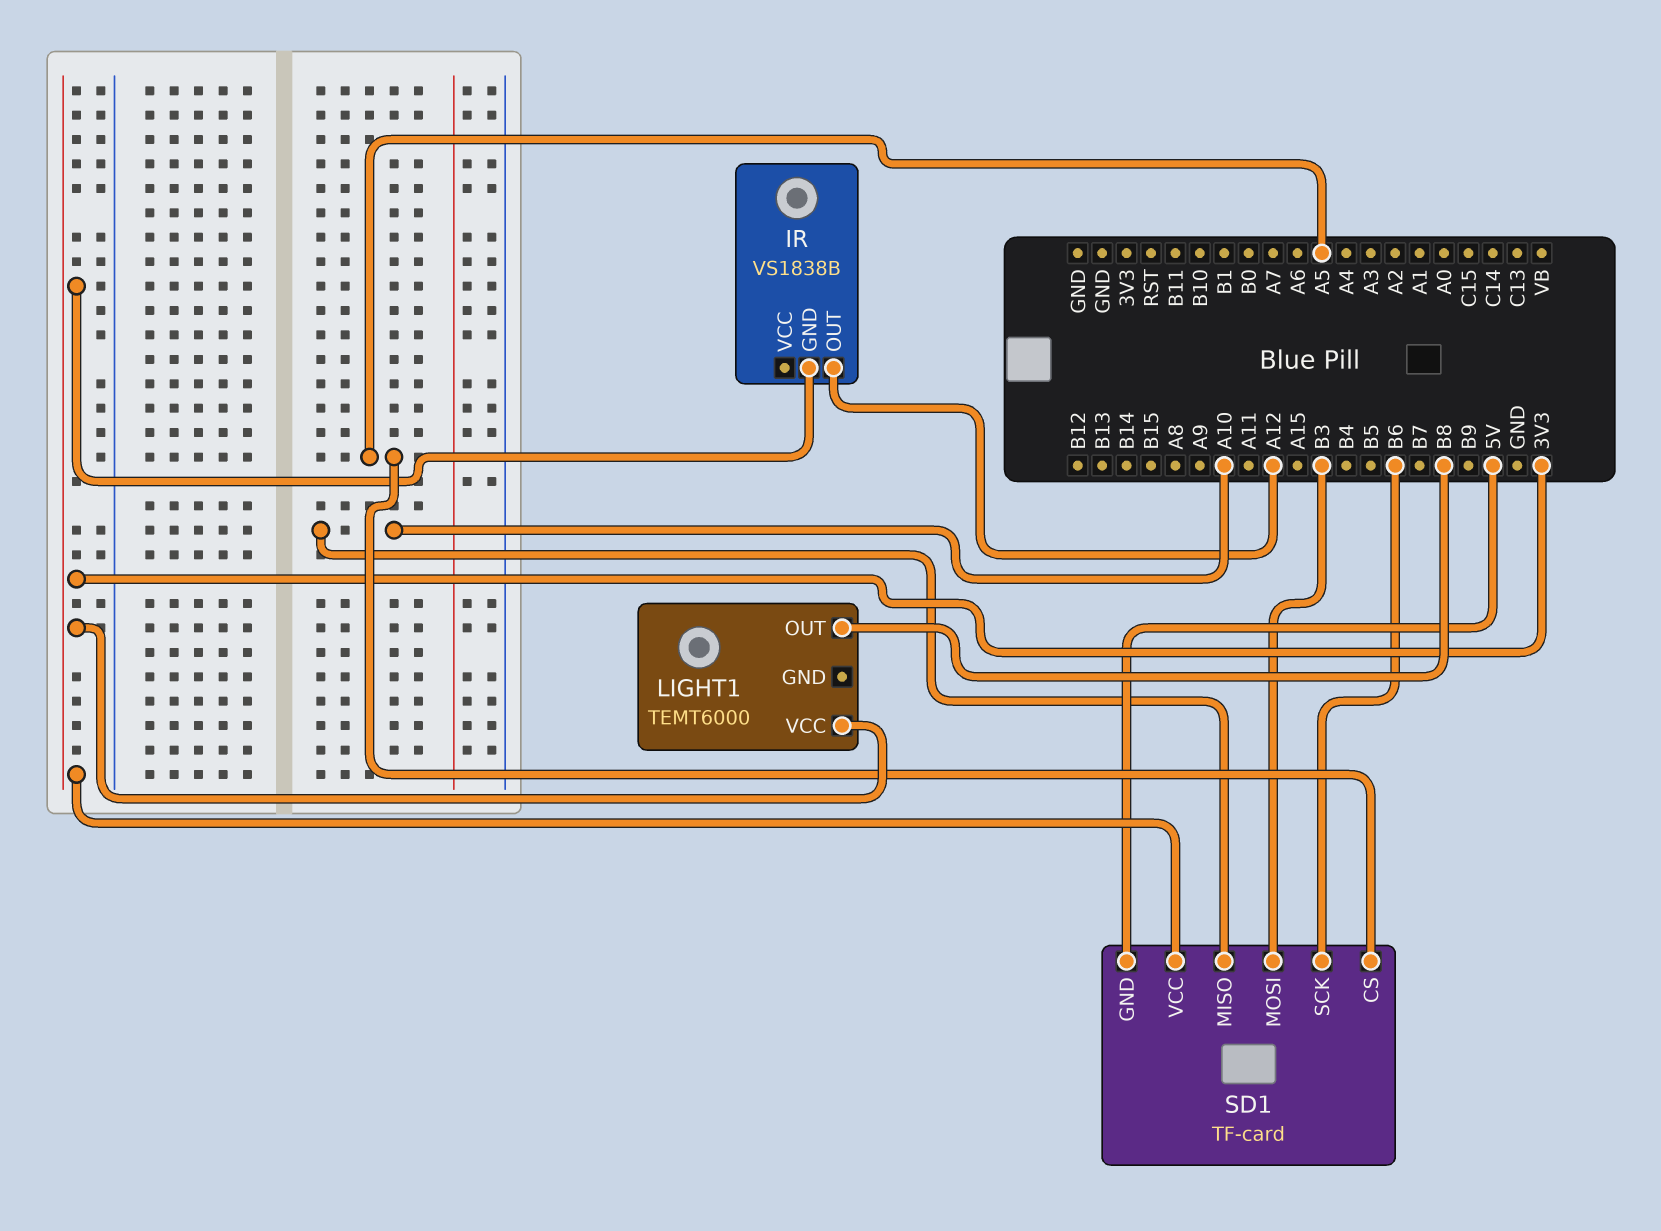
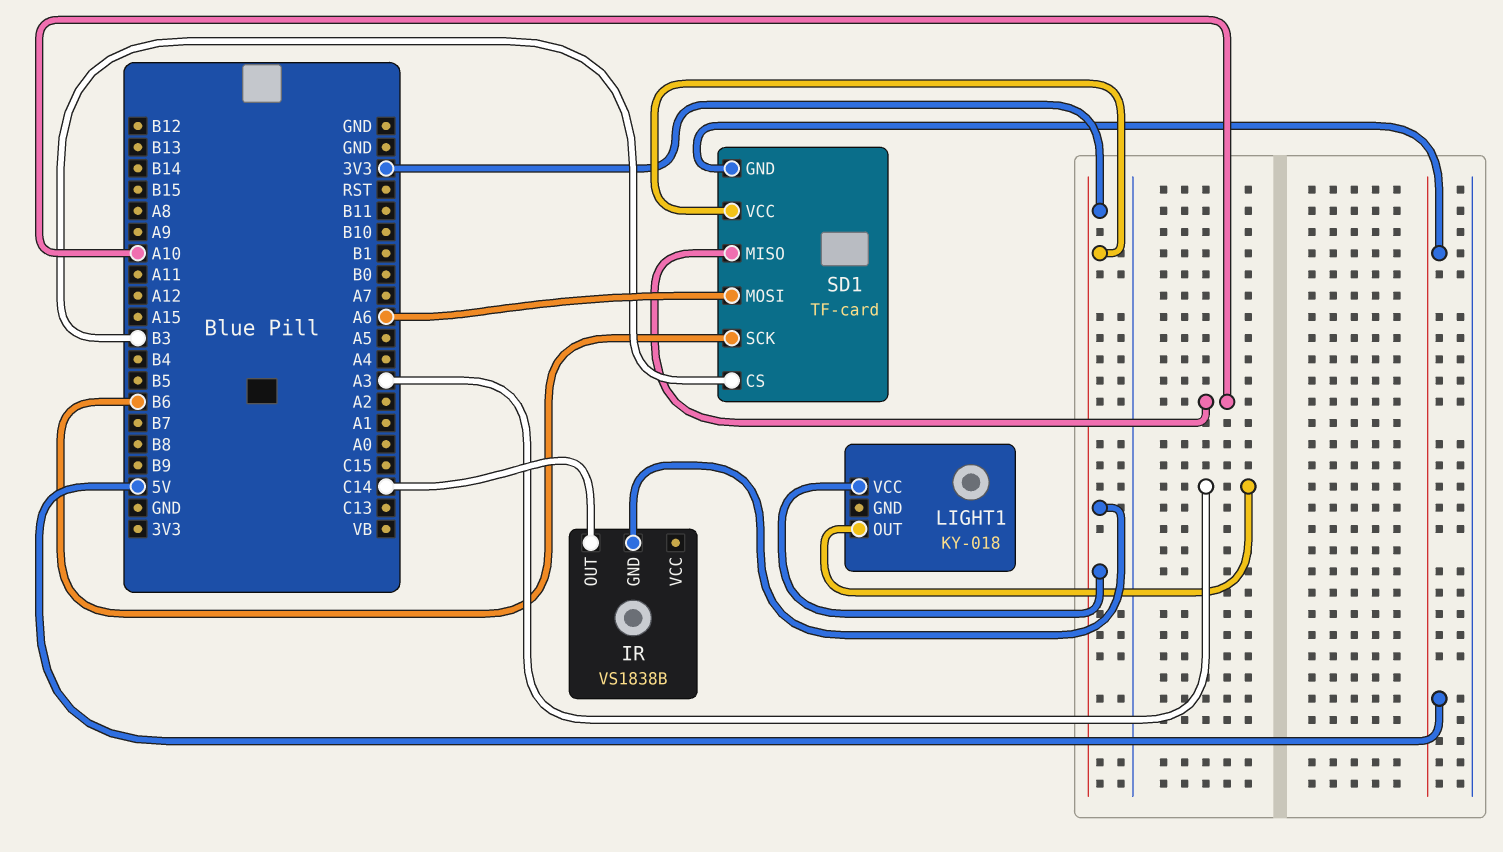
IR pin OUT: A12 -> C14
LIGHT1: TEMT6000 -> KY-018
LIGHT1 pin OUT: B8 -> A3
SD1 pin CS: A5 -> B3
SD1 pin MOSI: B3 -> A6

